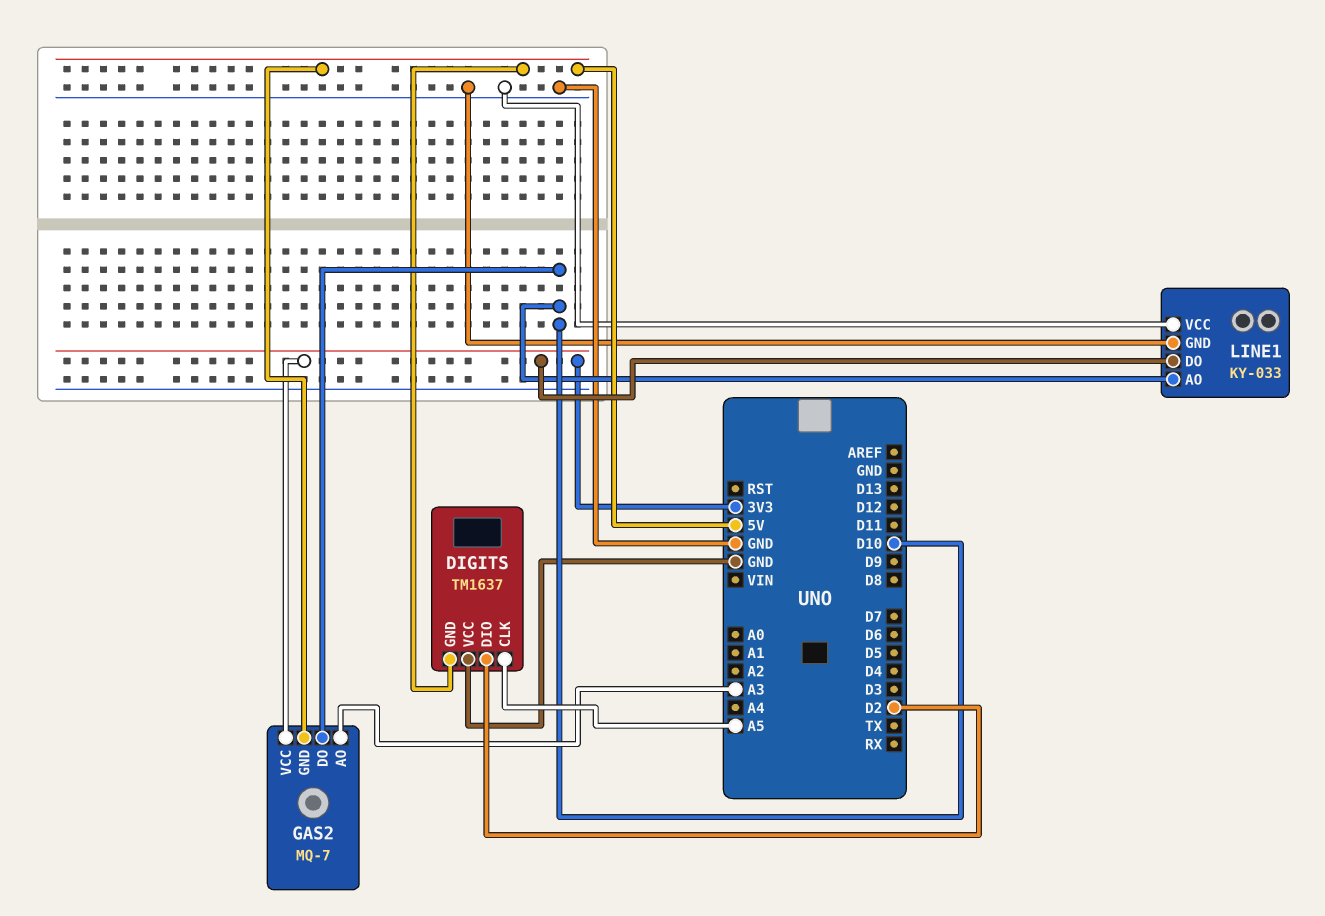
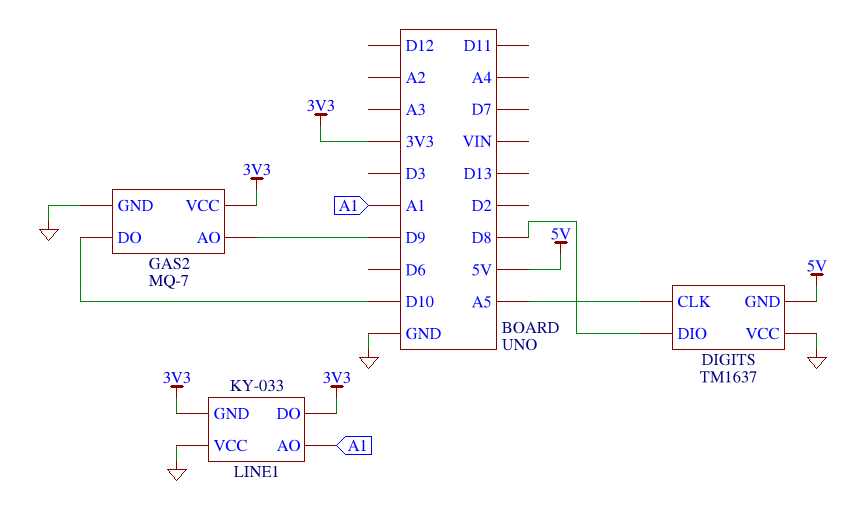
DIGITS pin DIO: D2 -> D8
GAS2 pin AO: A3 -> D9
GAS2 pin GND: 5V -> GND
LINE1 pin AO: D10 -> A1
LINE1 pin GND: GND -> 3V3

